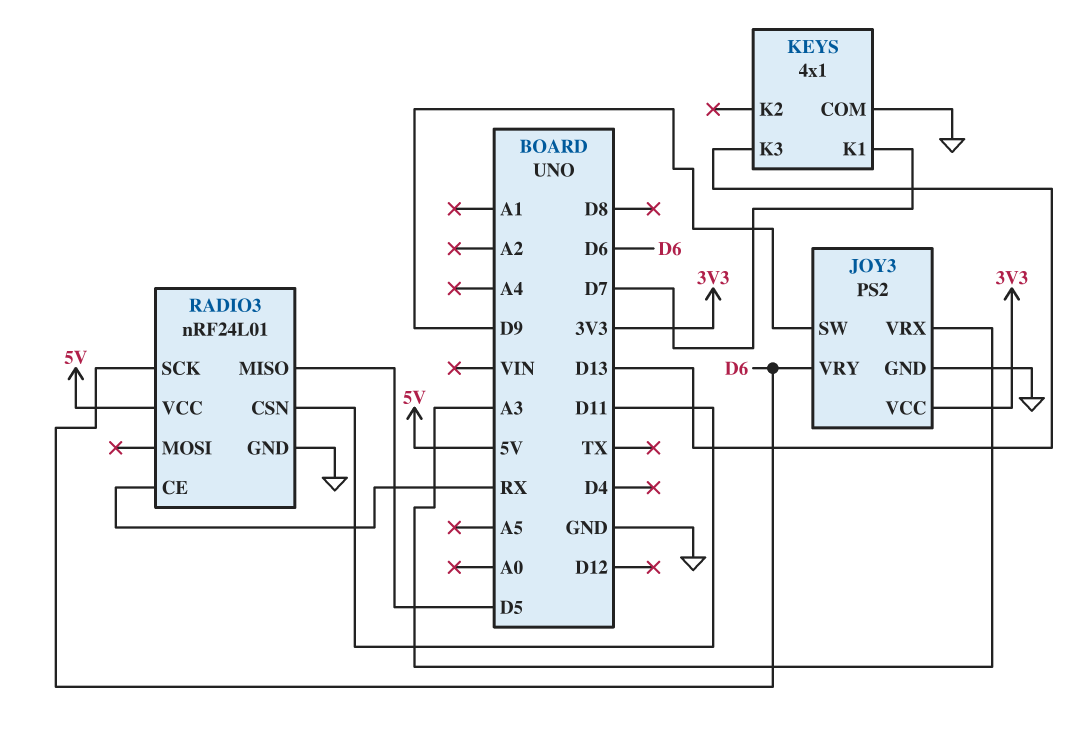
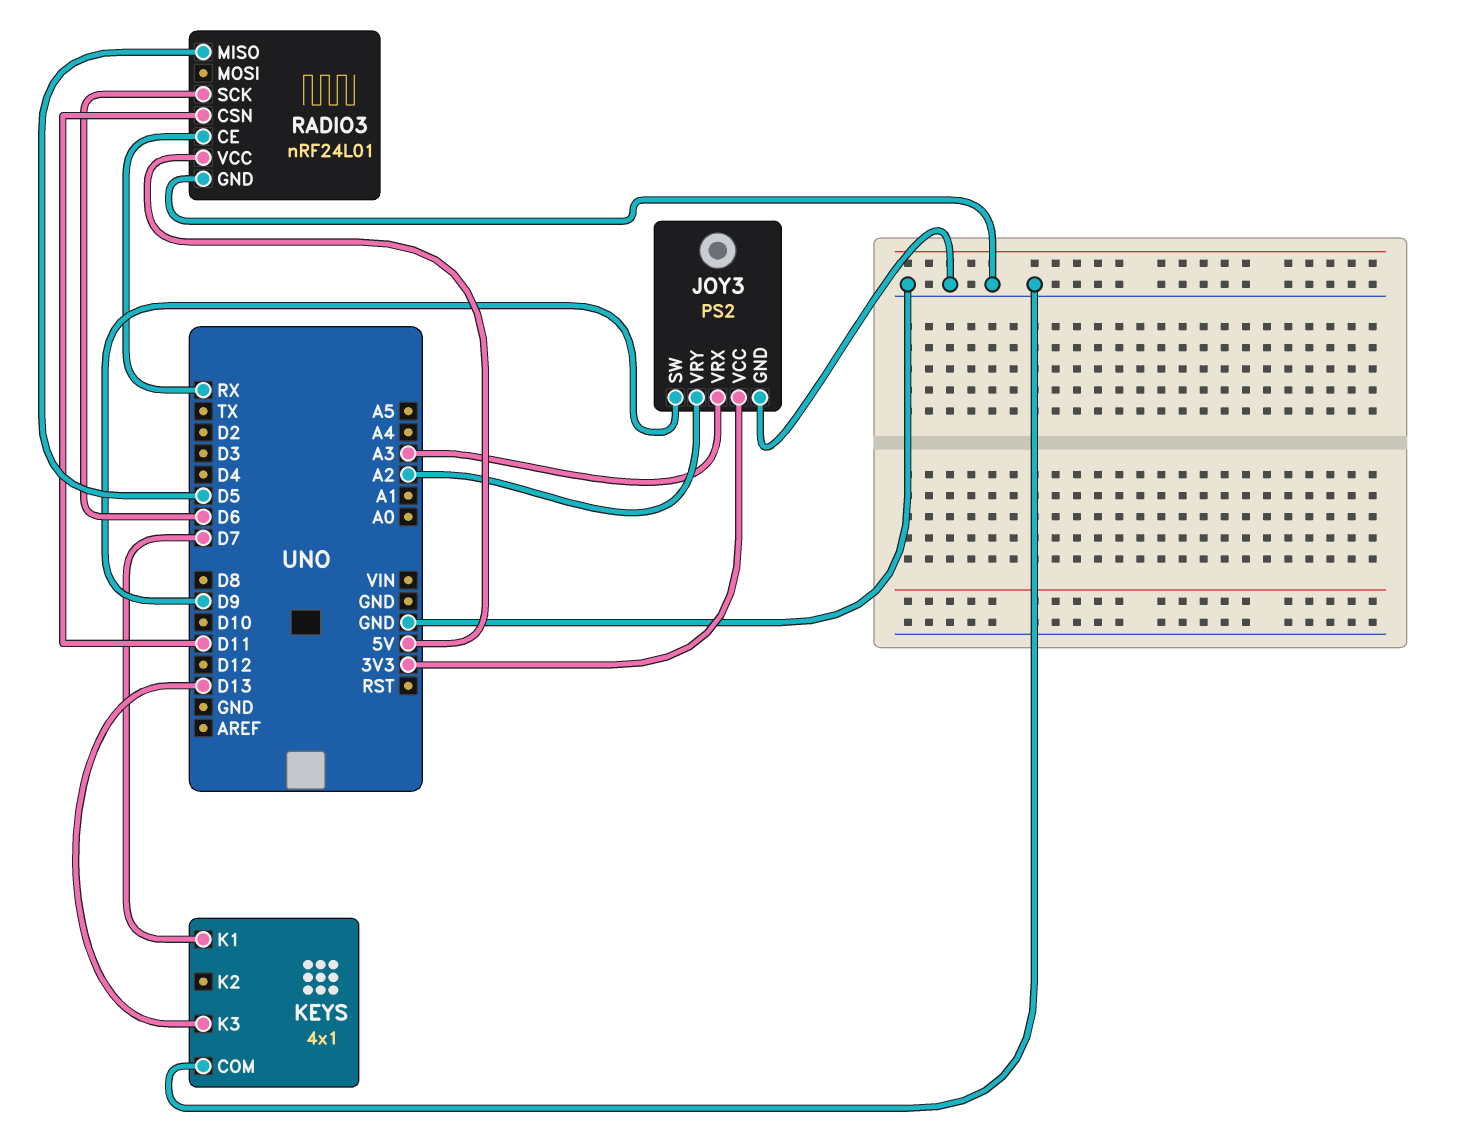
JOY3 pin VRY: D6 -> A2

